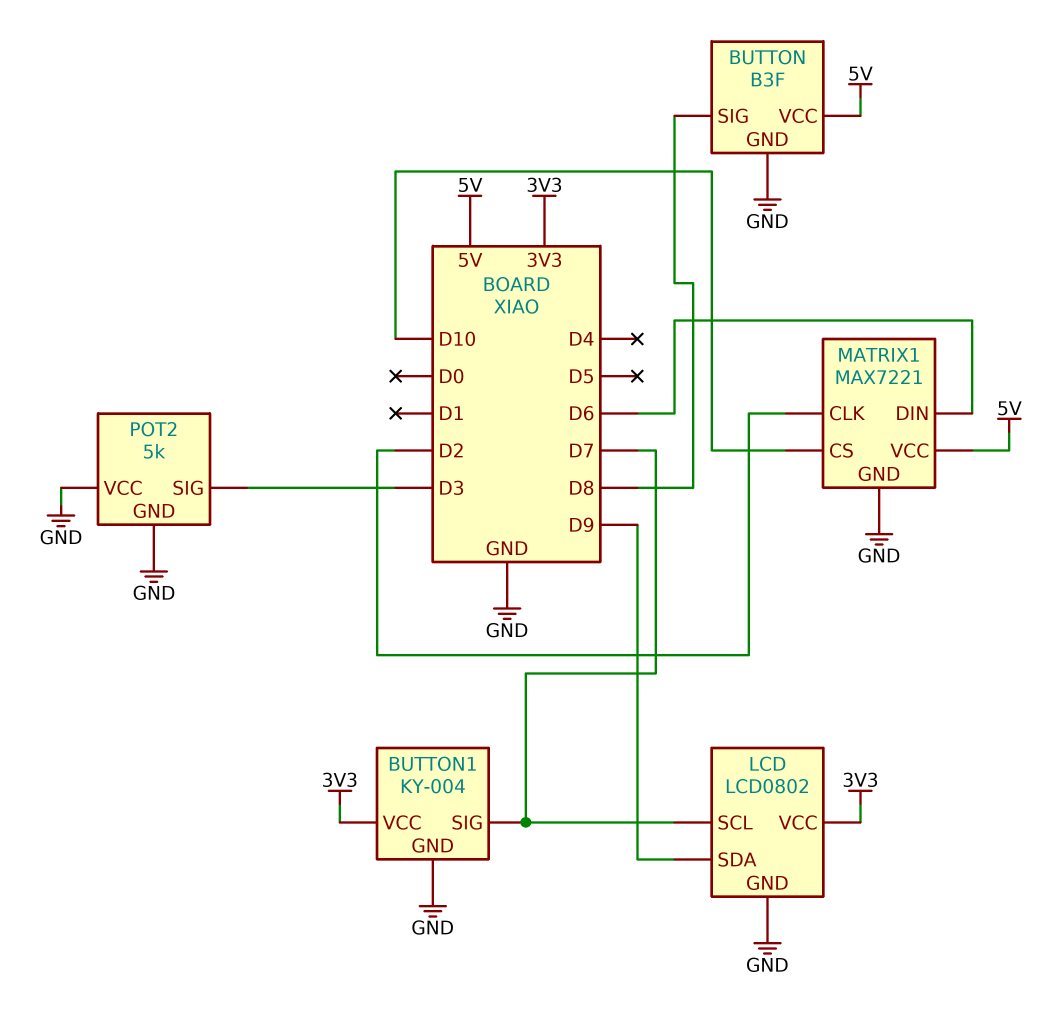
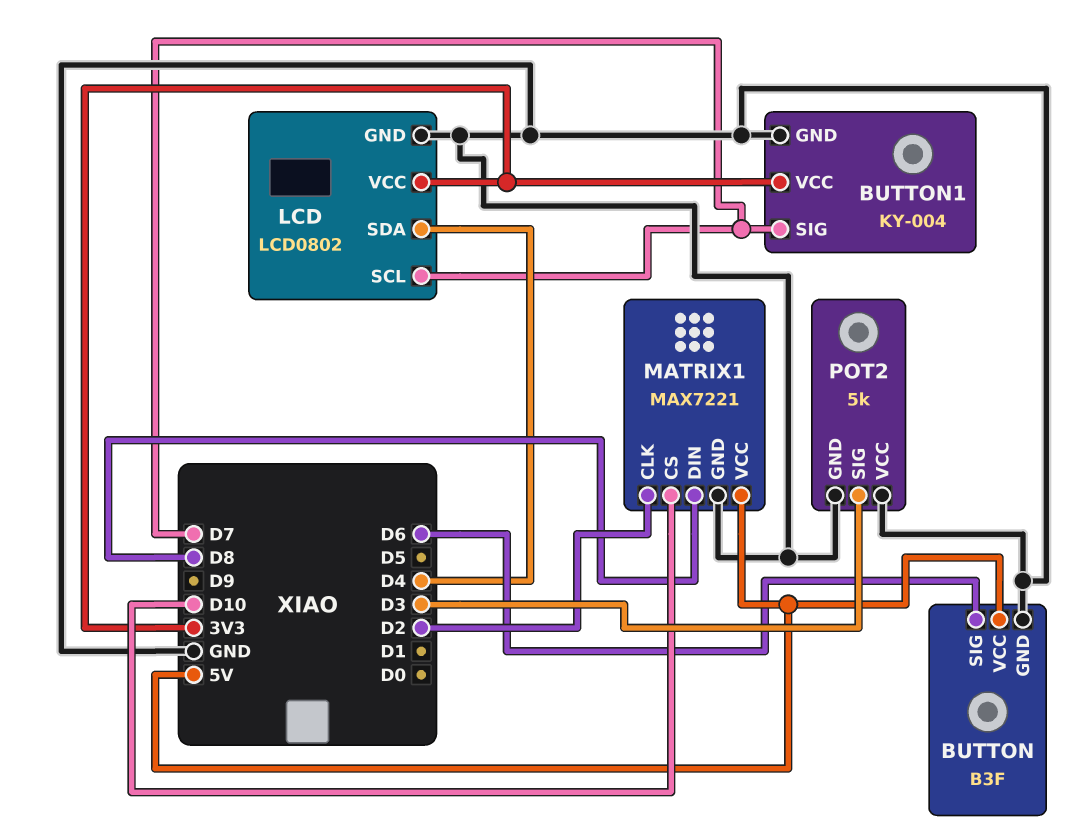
BUTTON pin SIG: D8 -> D6
LCD pin SDA: D9 -> D4
MATRIX1 pin DIN: D6 -> D8

